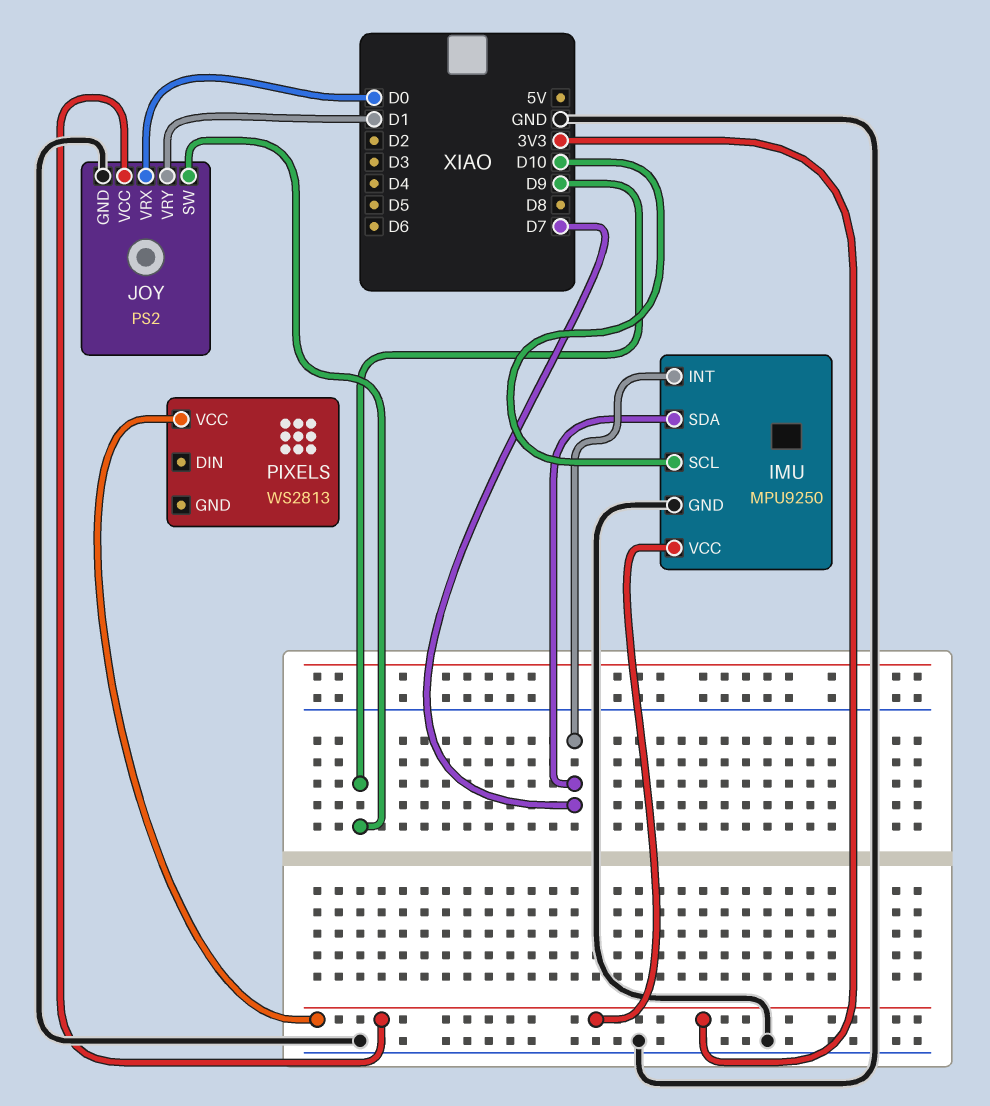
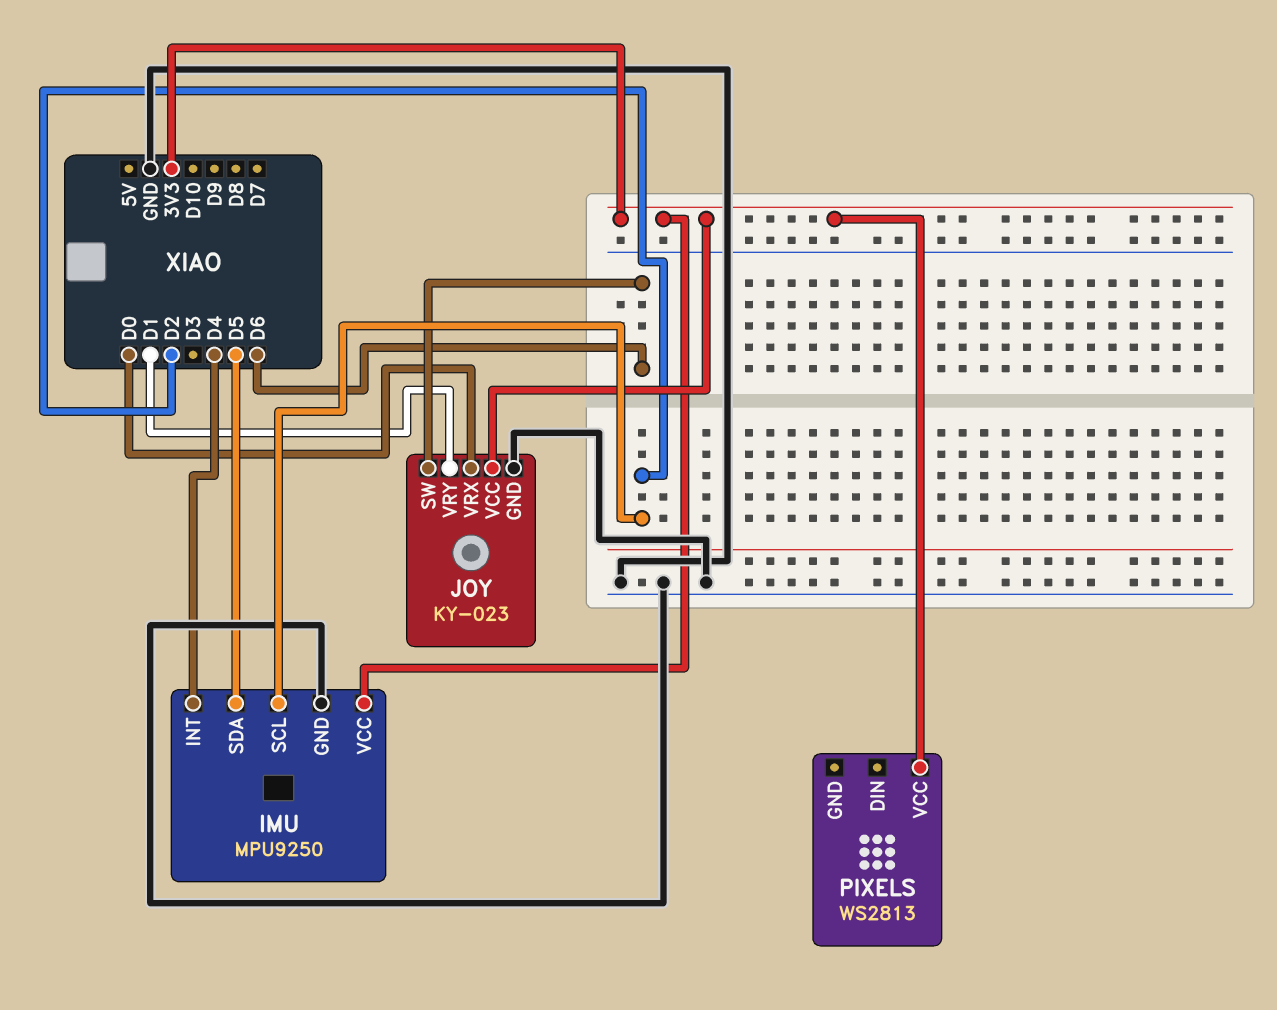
IMU pin INT: D7 -> D4
IMU pin SCL: D10 -> D2
IMU pin SDA: D7 -> D5
JOY: PS2 -> KY-023
JOY pin SW: D9 -> D6

